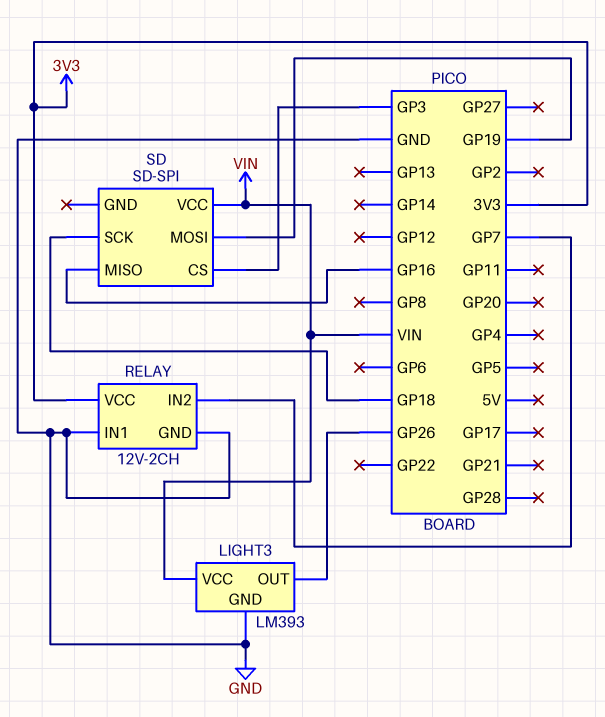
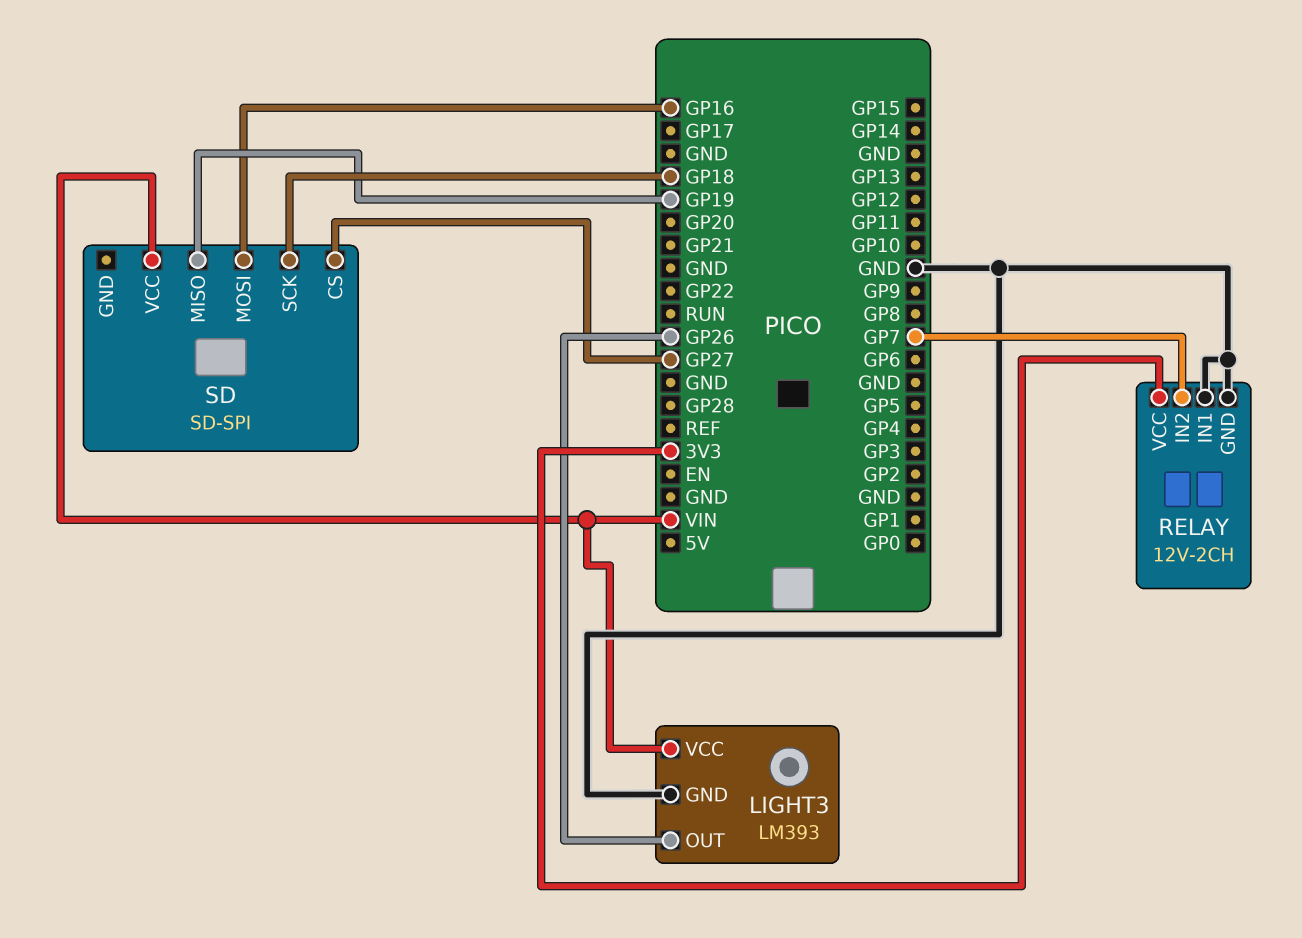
SD pin CS: GP3 -> GP27
SD pin MISO: GP16 -> GP19
SD pin MOSI: GP19 -> GP16

